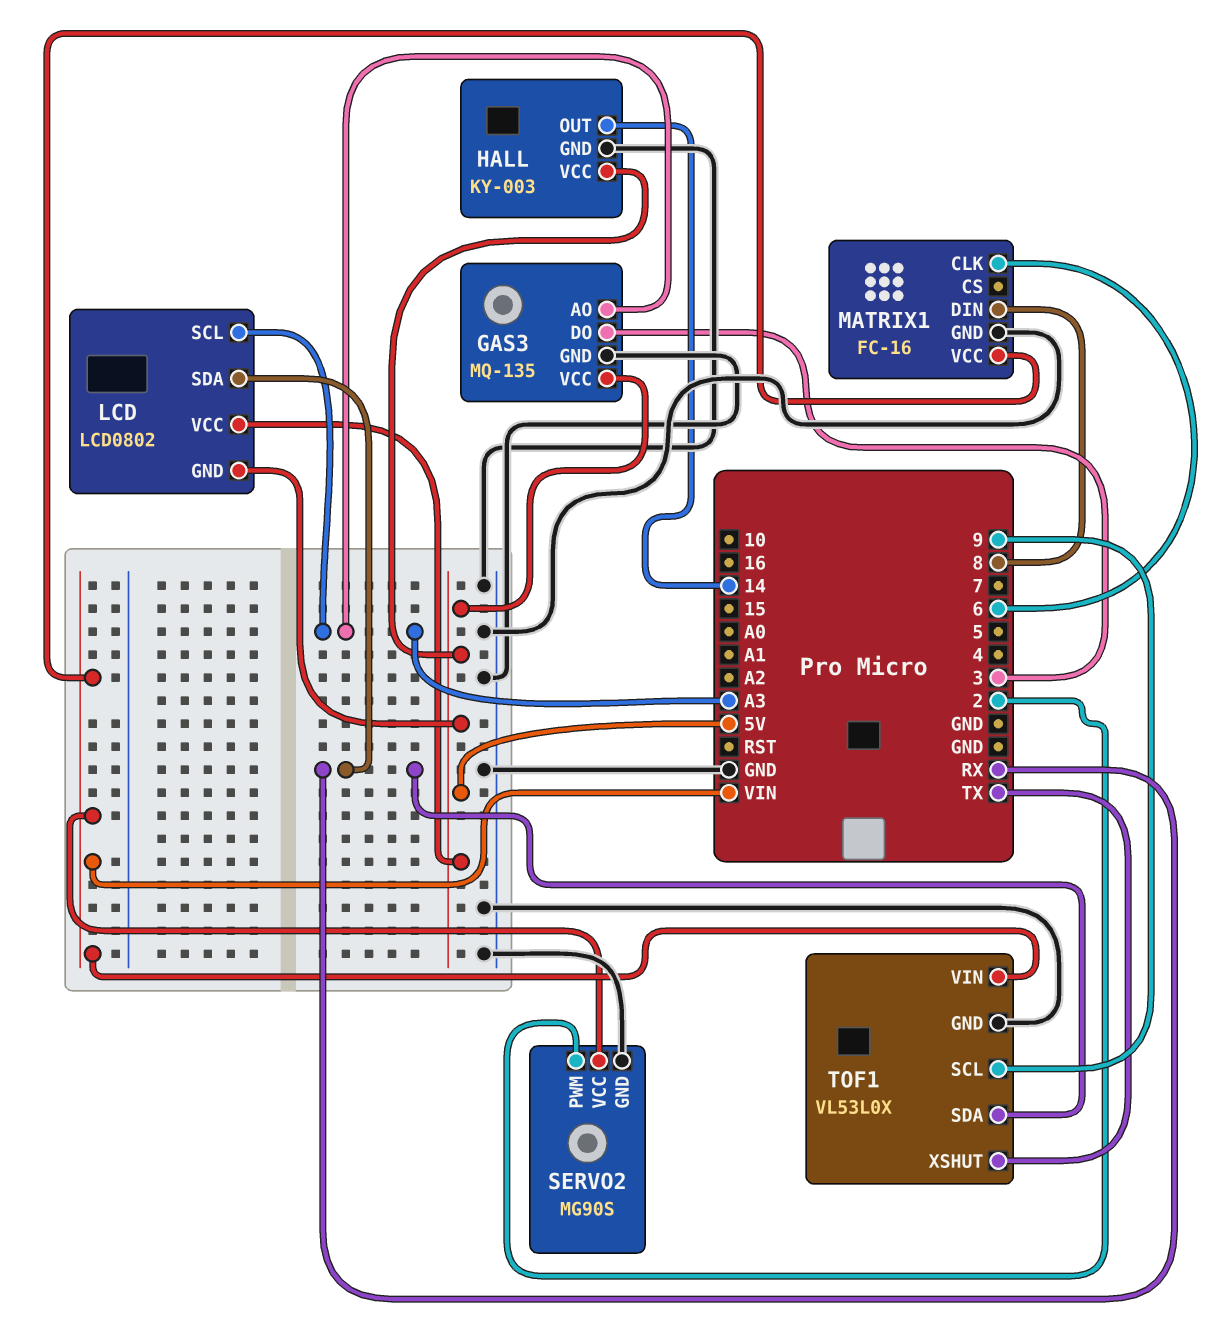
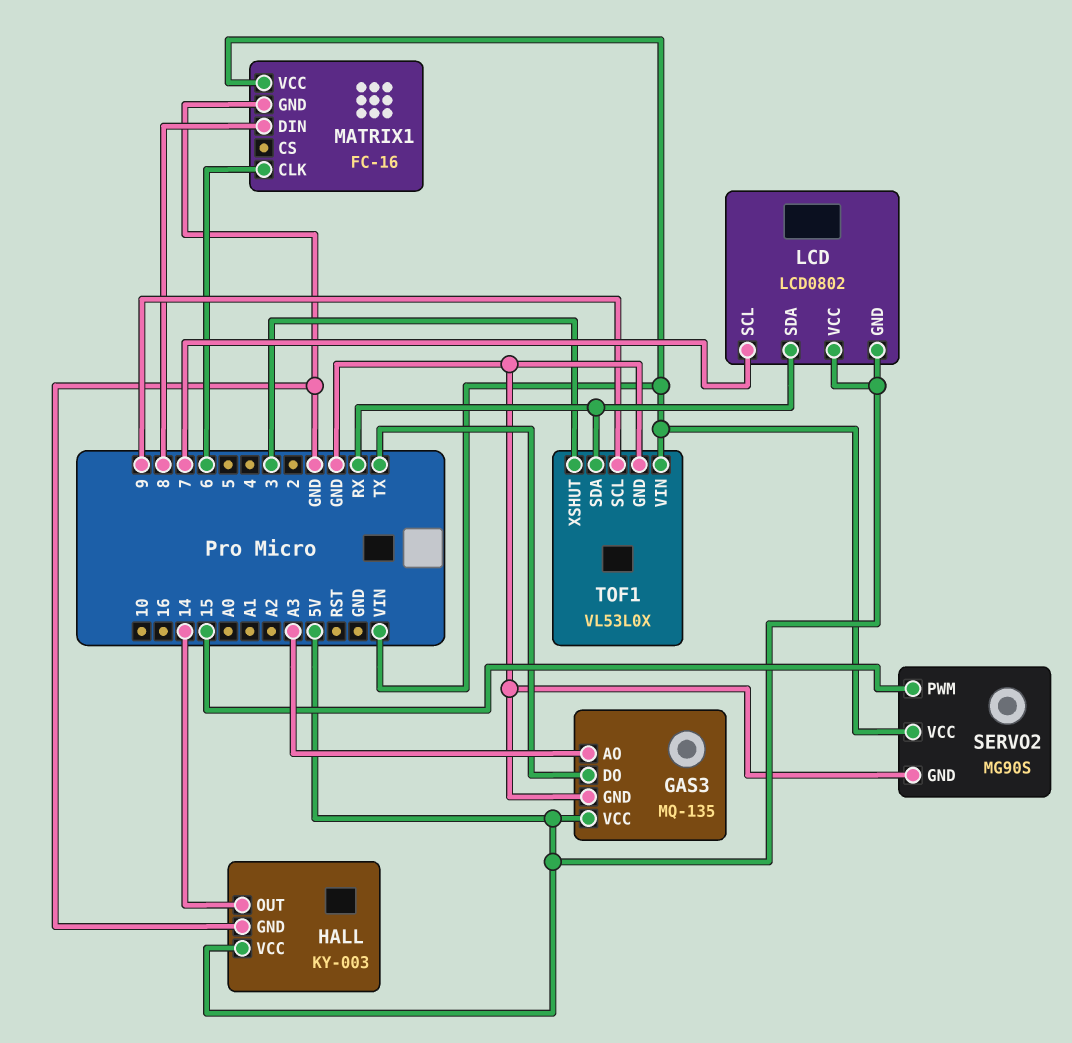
GAS3 pin DO: 3 -> TX
LCD pin SCL: A3 -> 7
SERVO2 pin PWM: 2 -> 15
TOF1 pin XSHUT: TX -> 3

